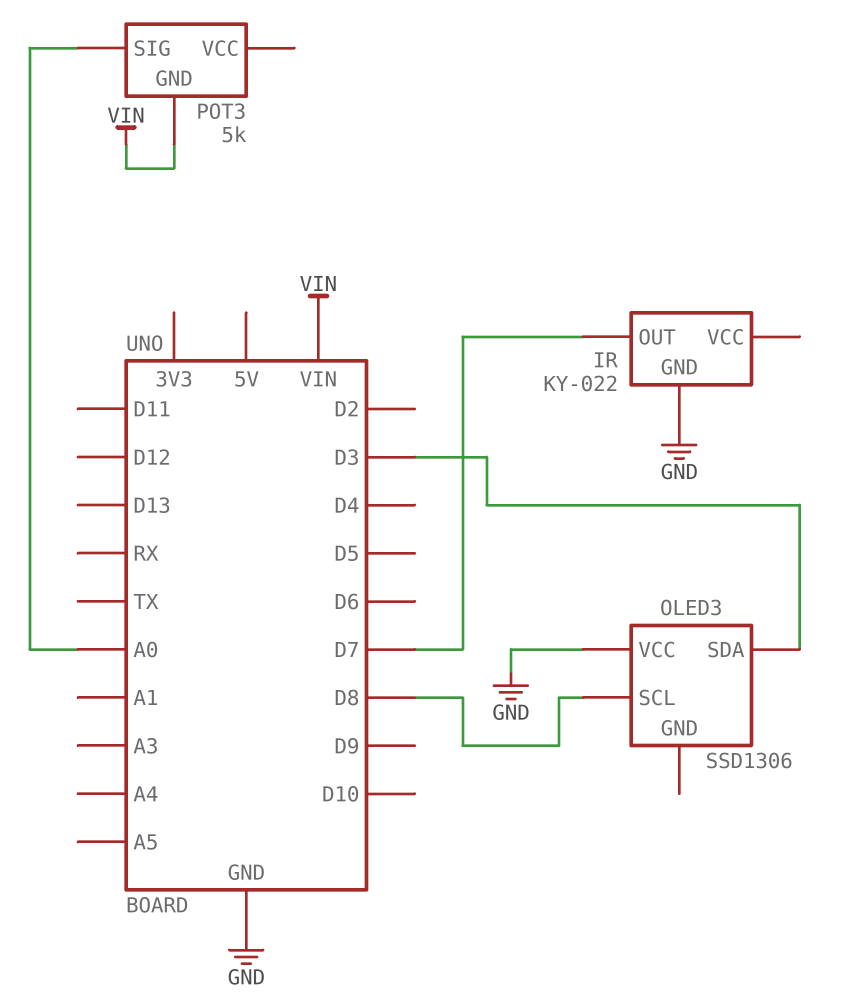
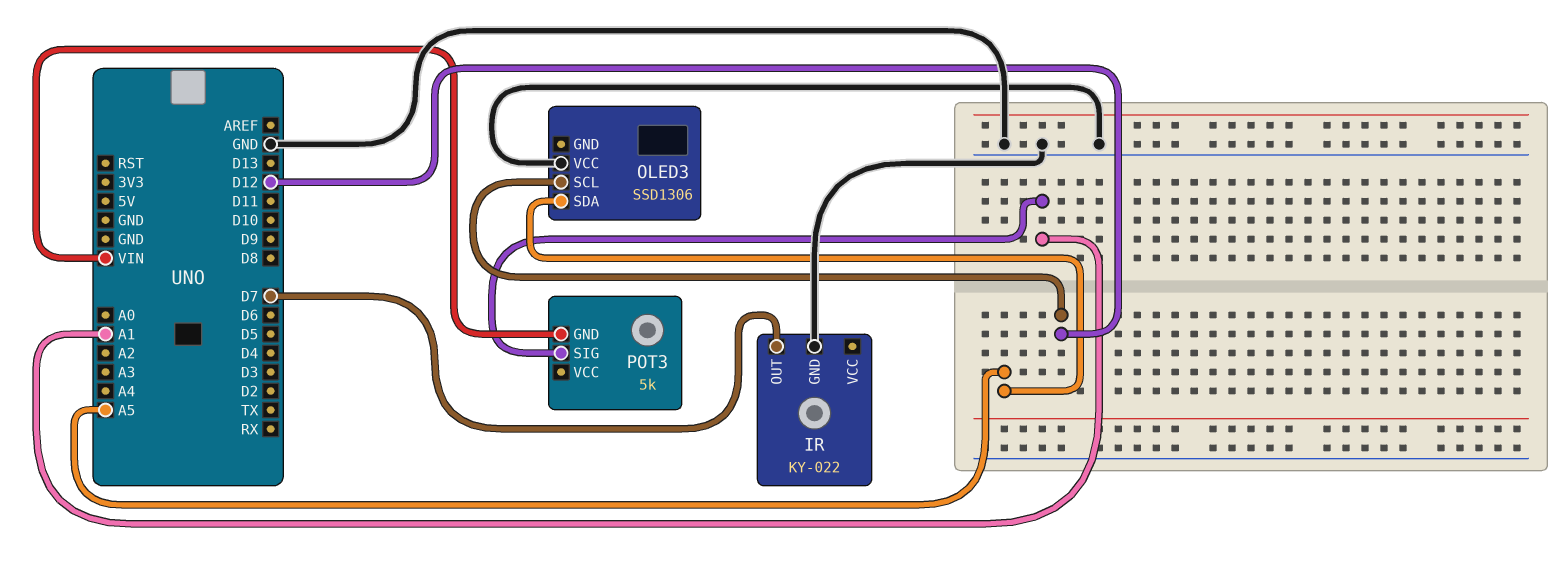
OLED3 pin SCL: D8 -> D12
OLED3 pin SDA: D3 -> A5
POT3 pin SIG: A0 -> A1

